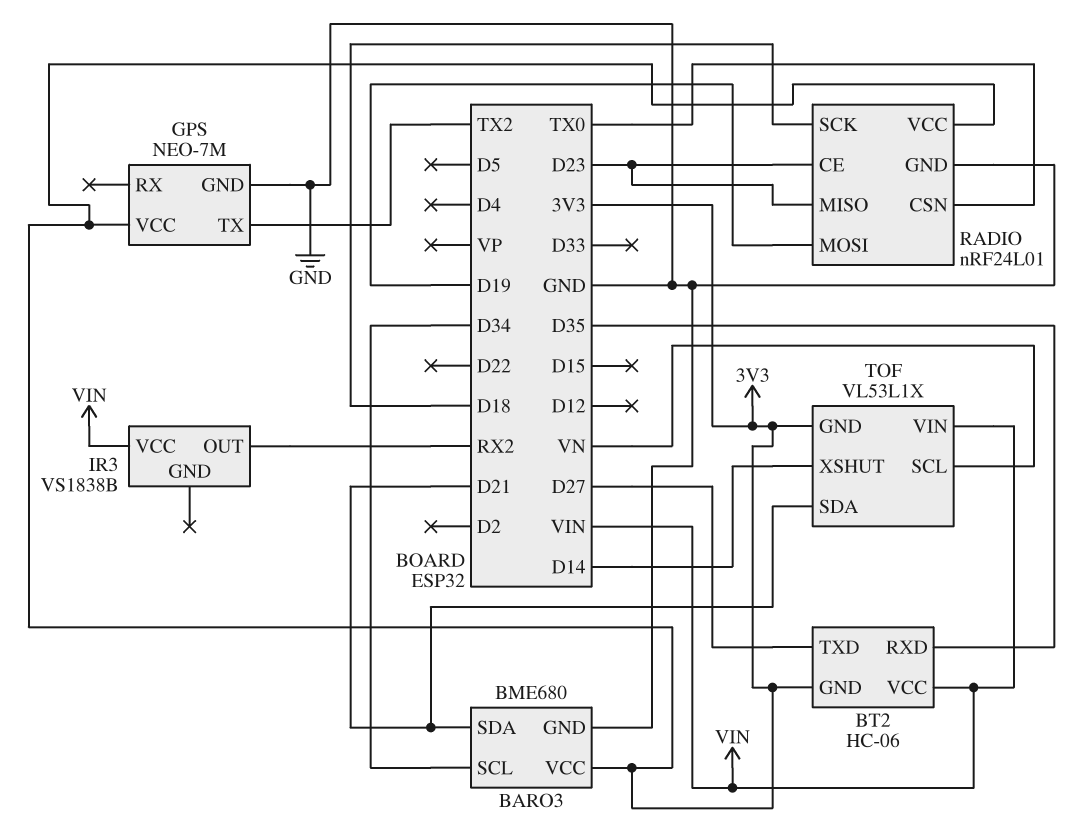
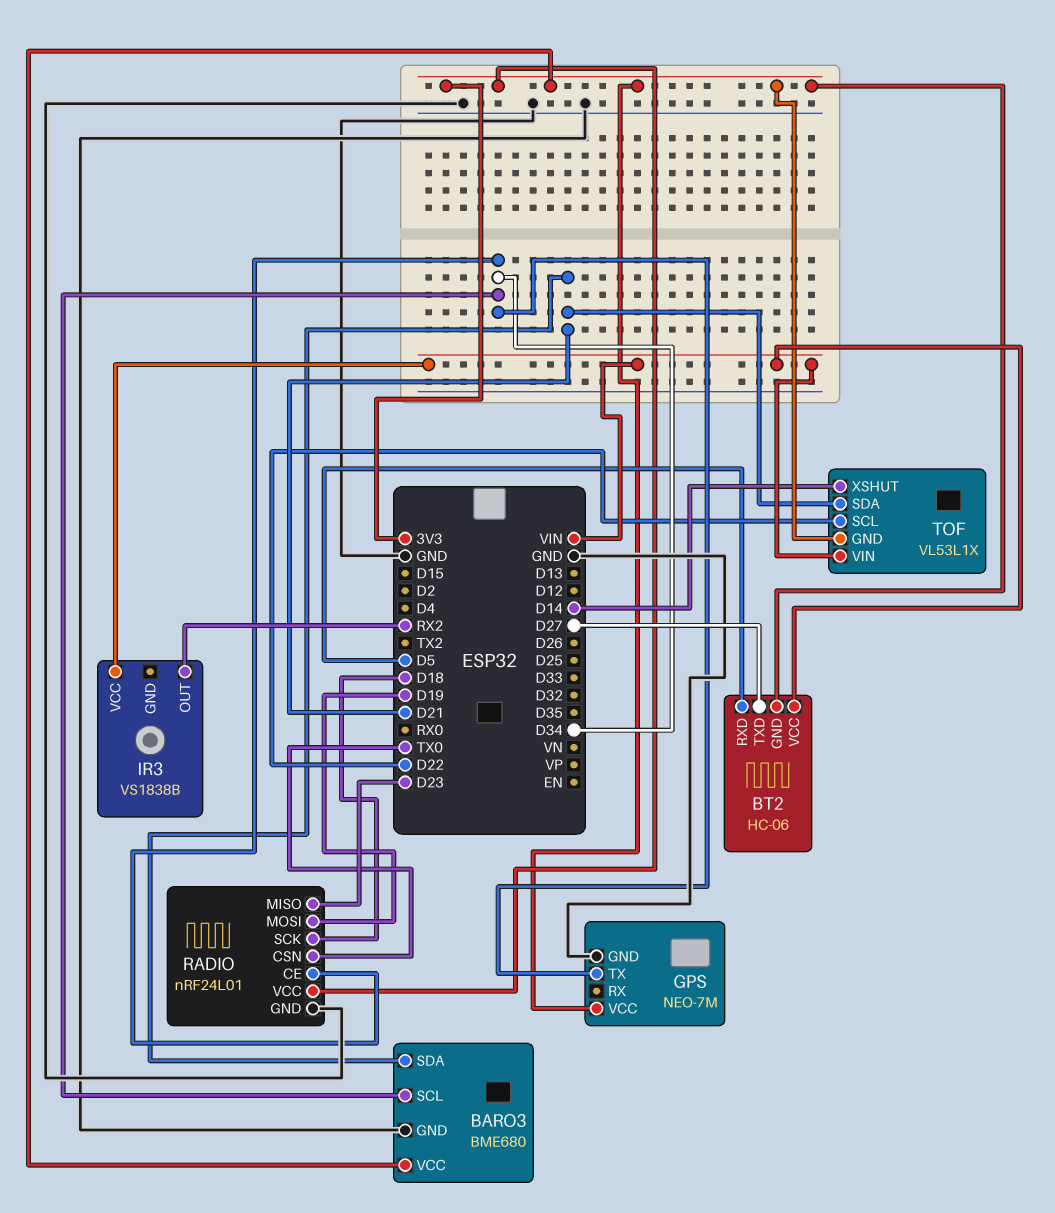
BT2 pin RXD: D35 -> D5
GPS pin TX: TX2 -> D34
RADIO pin CE: D23 -> D34
TOF pin SCL: VN -> D22

